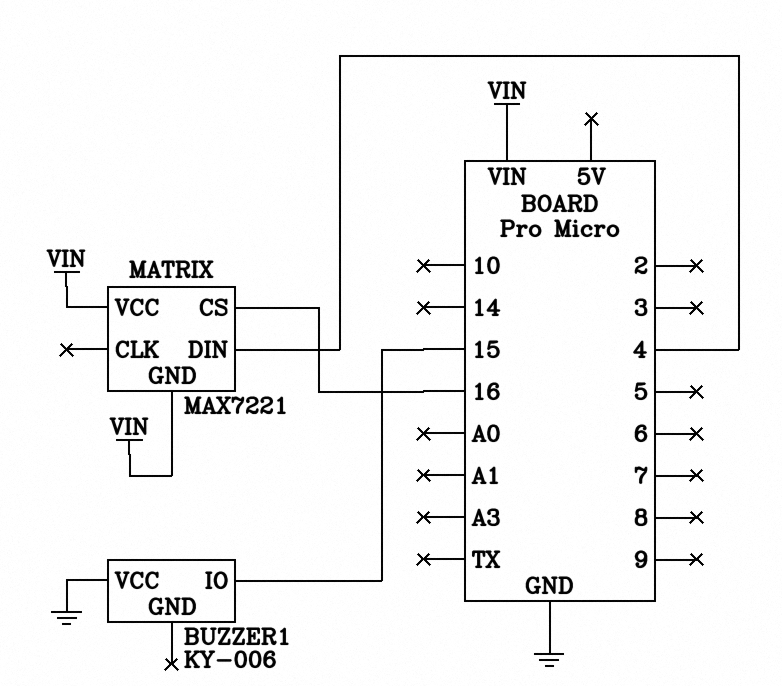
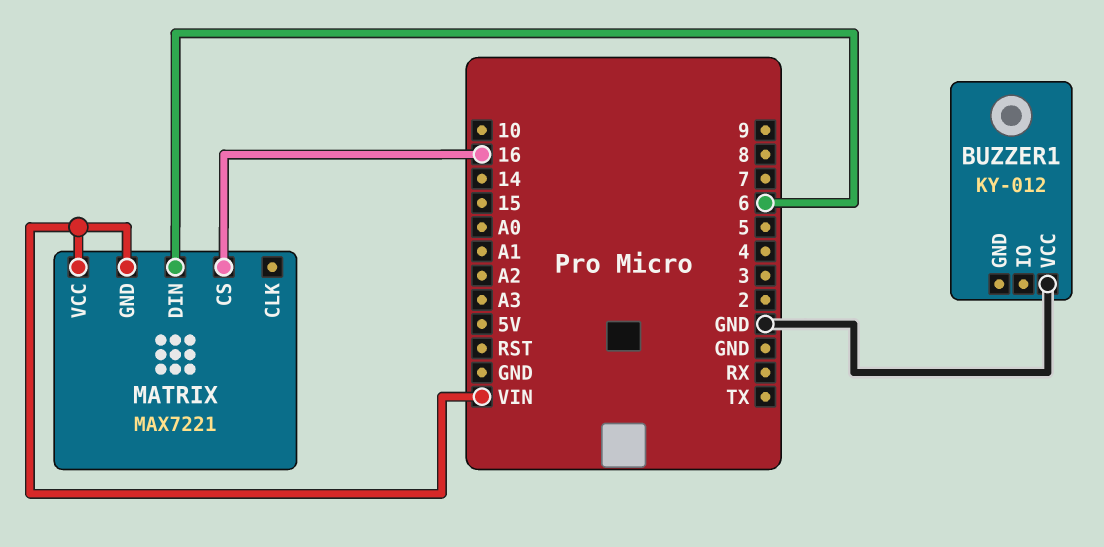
BUZZER1: KY-006 -> KY-012
BUZZER1 pin IO: 15 -> none
MATRIX pin DIN: 4 -> 6

